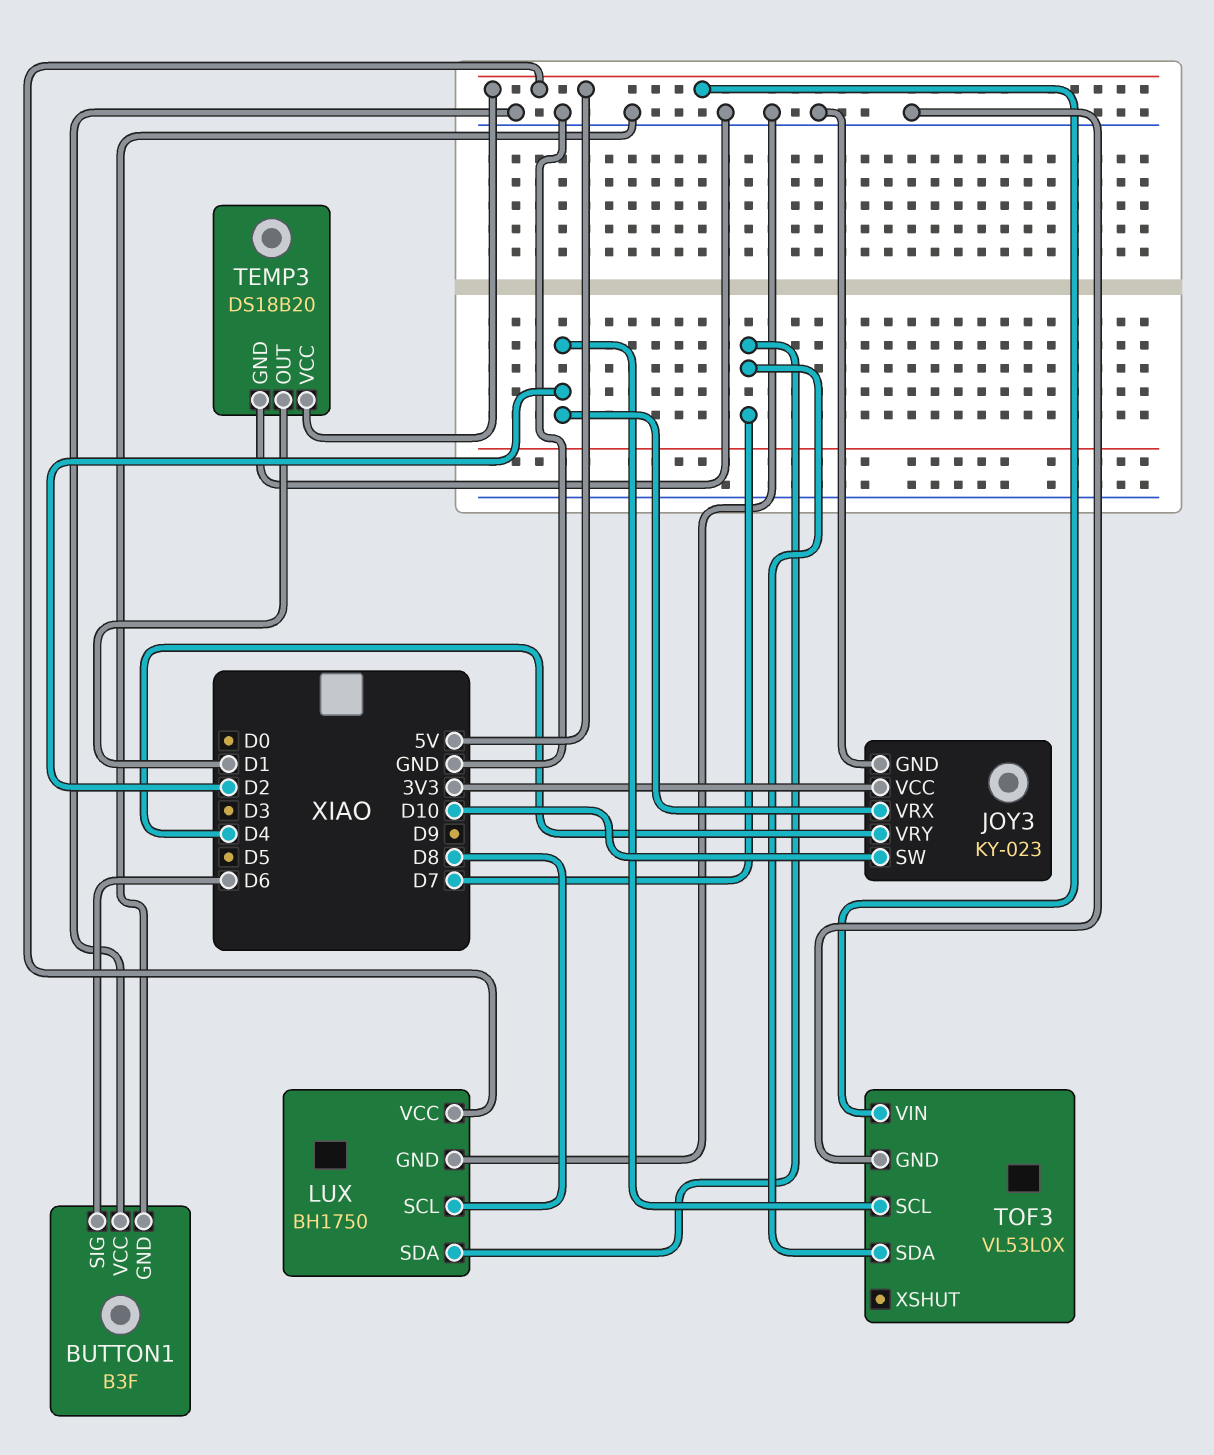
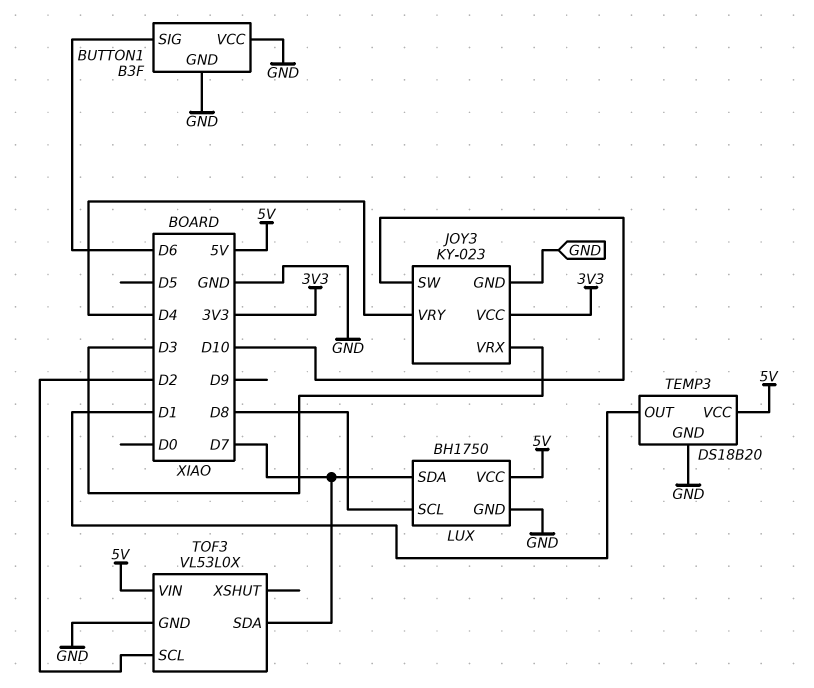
JOY3 pin VRX: D2 -> D3

